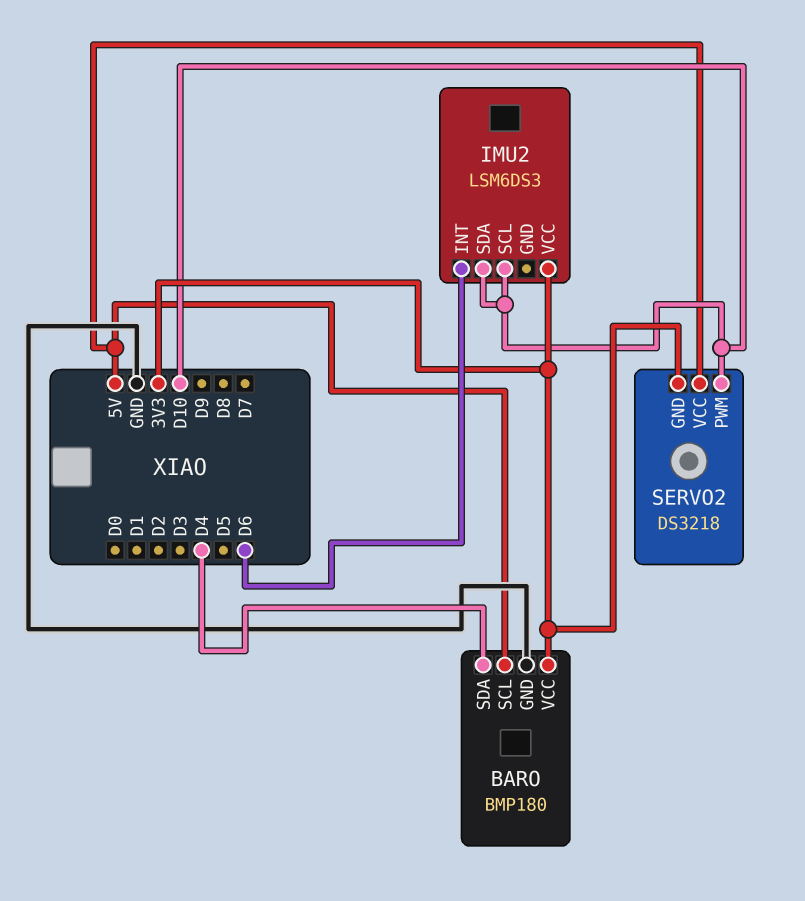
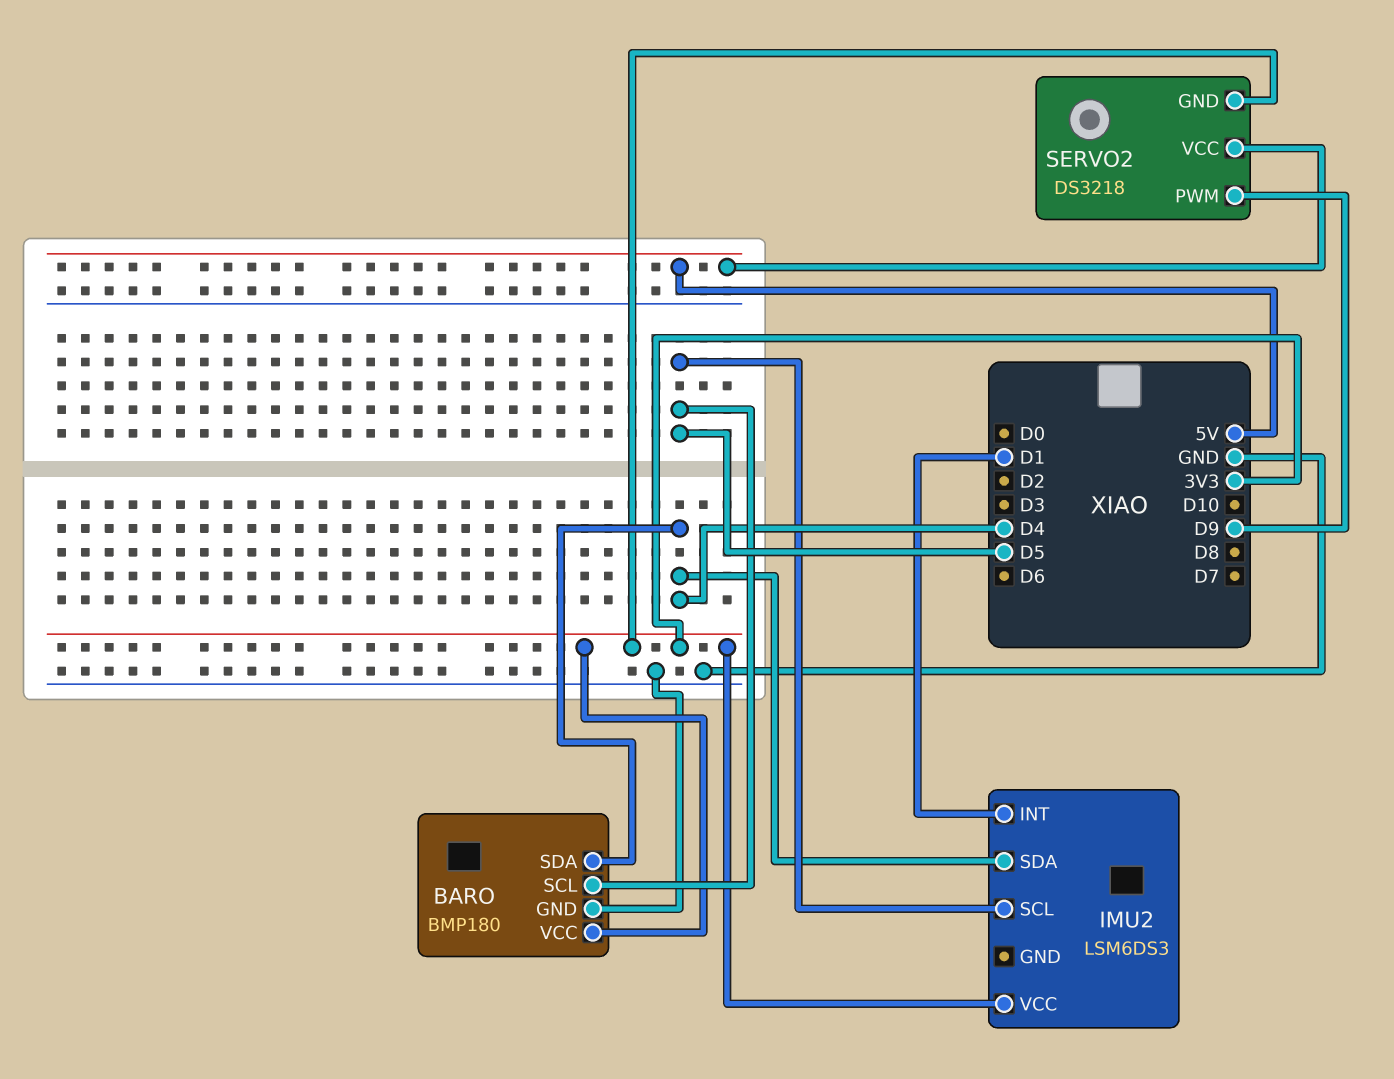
BARO pin SCL: 5V -> D5
IMU2 pin INT: D6 -> D1
IMU2 pin SCL: D10 -> D5
IMU2 pin SDA: D10 -> D4
SERVO2 pin PWM: D10 -> D9

